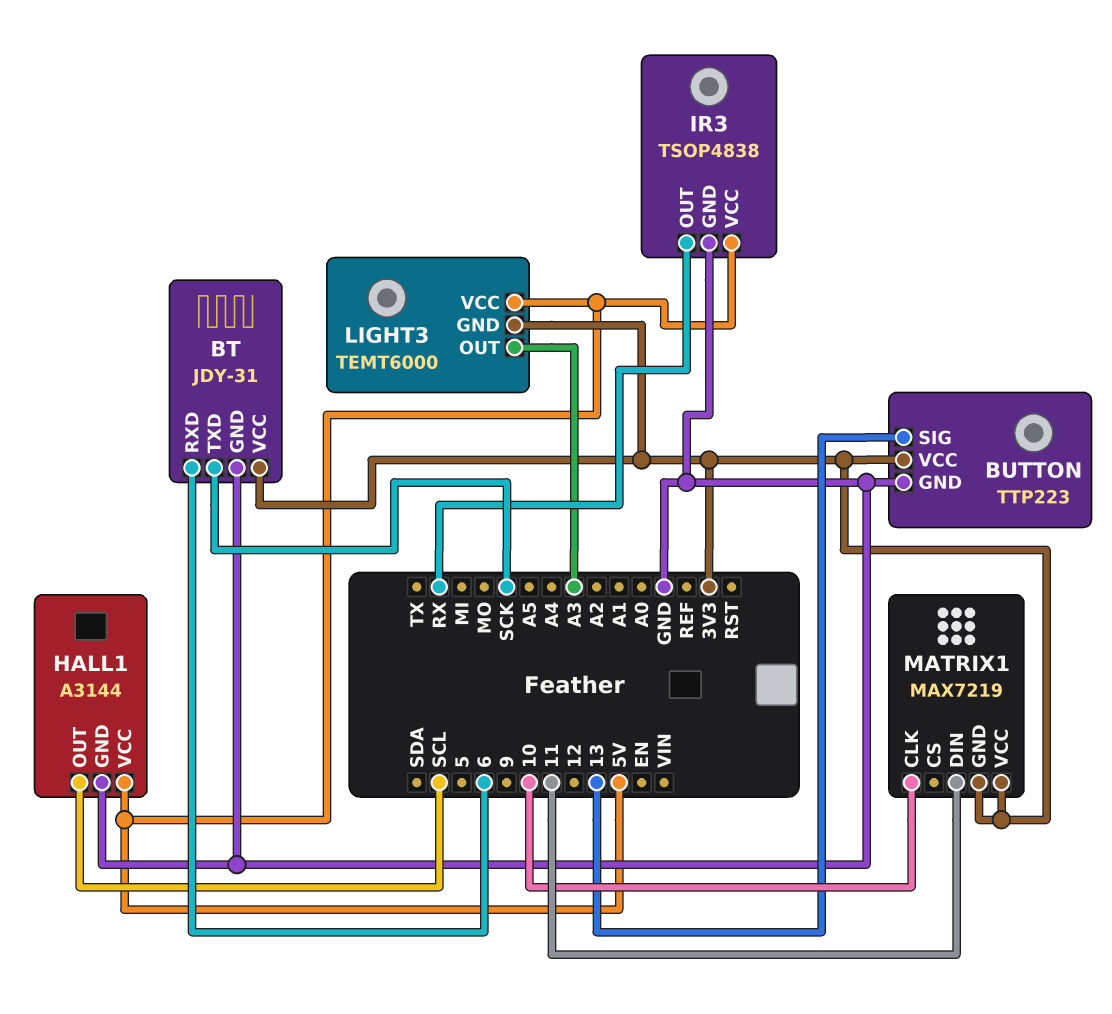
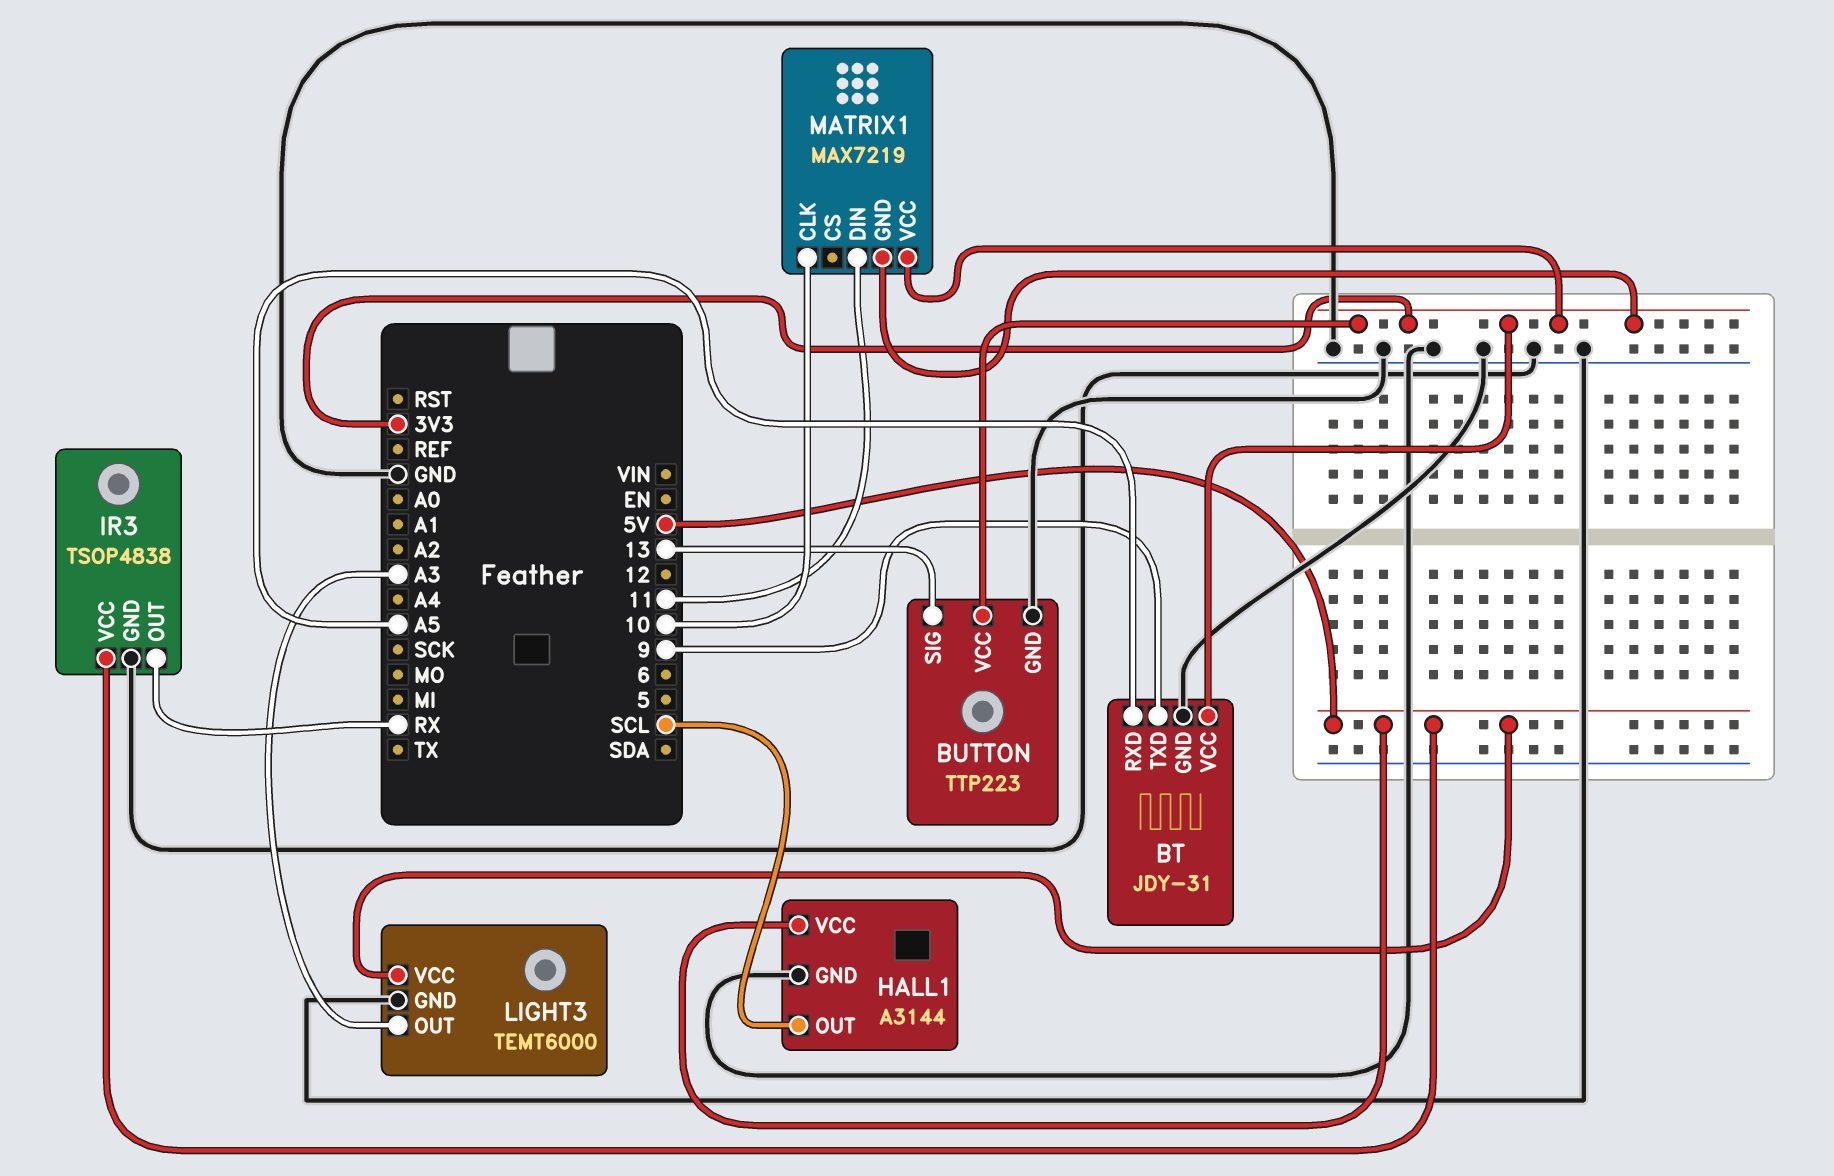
BT pin RXD: 6 -> A5
BT pin TXD: SCK -> 9
LIGHT3 pin GND: 3V3 -> GND

